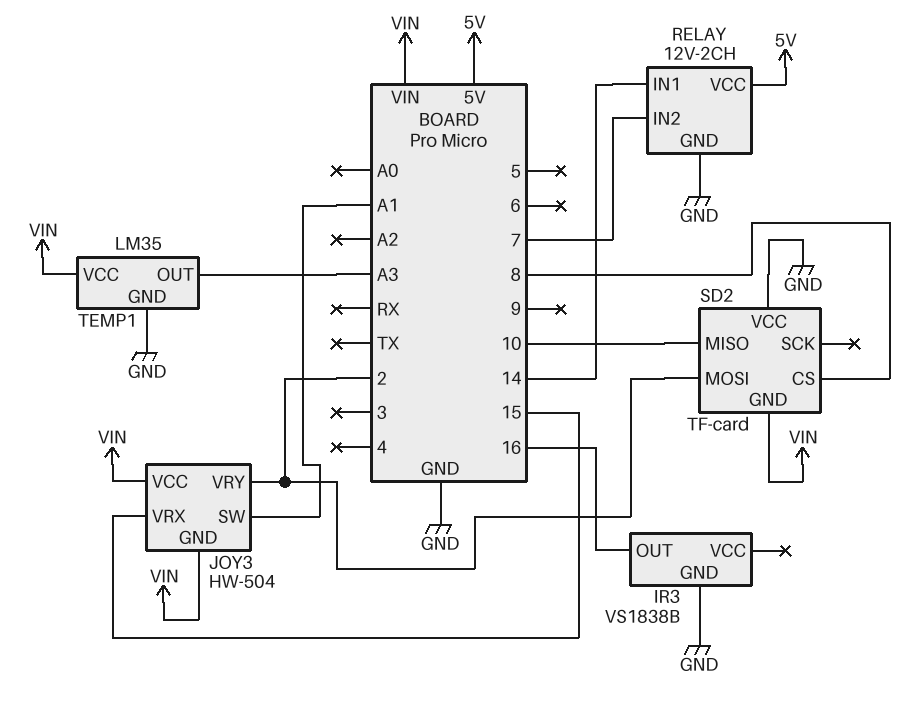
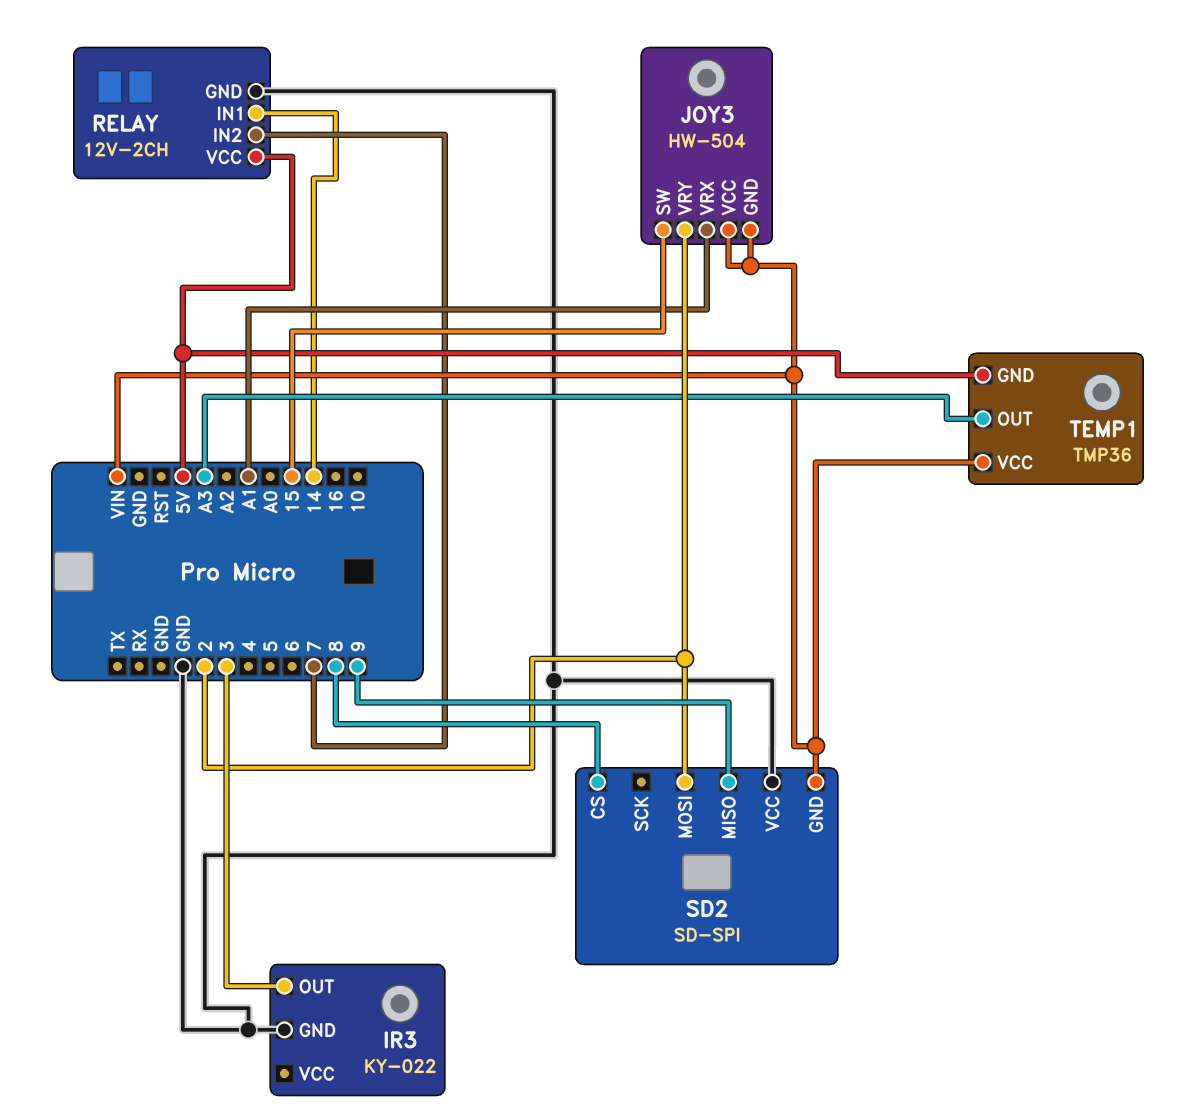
IR3: VS1838B -> KY-022
IR3 pin OUT: 16 -> 3
JOY3 pin SW: A1 -> 15
JOY3 pin VRX: 15 -> A1
SD2: TF-card -> SD-SPI
SD2 pin MISO: 10 -> 9
TEMP1: LM35 -> TMP36
TEMP1 pin GND: GND -> 5V

